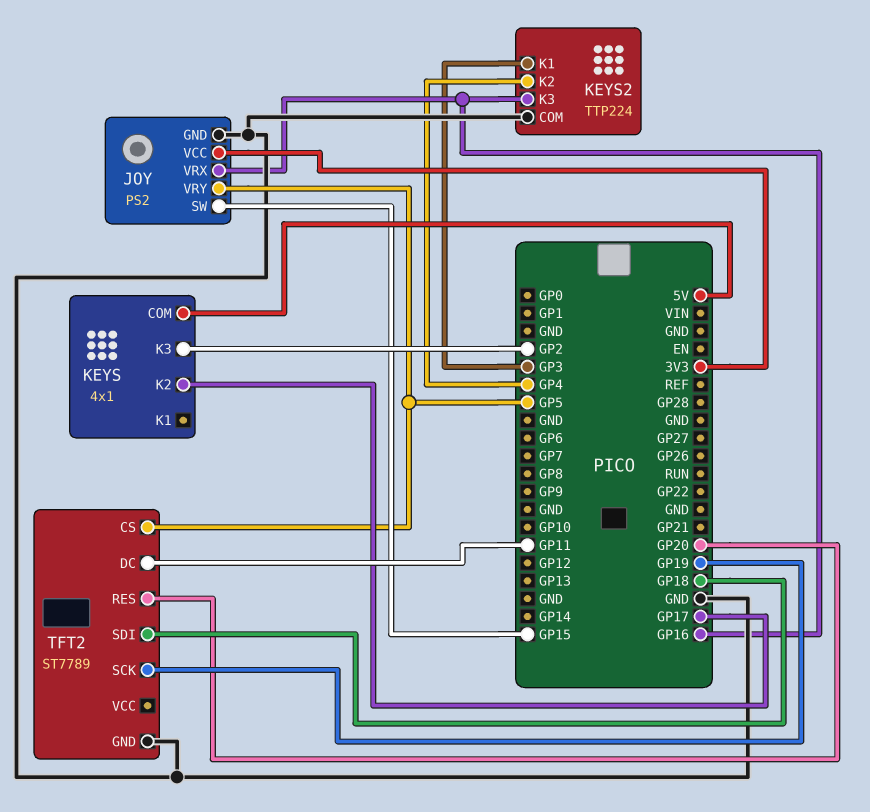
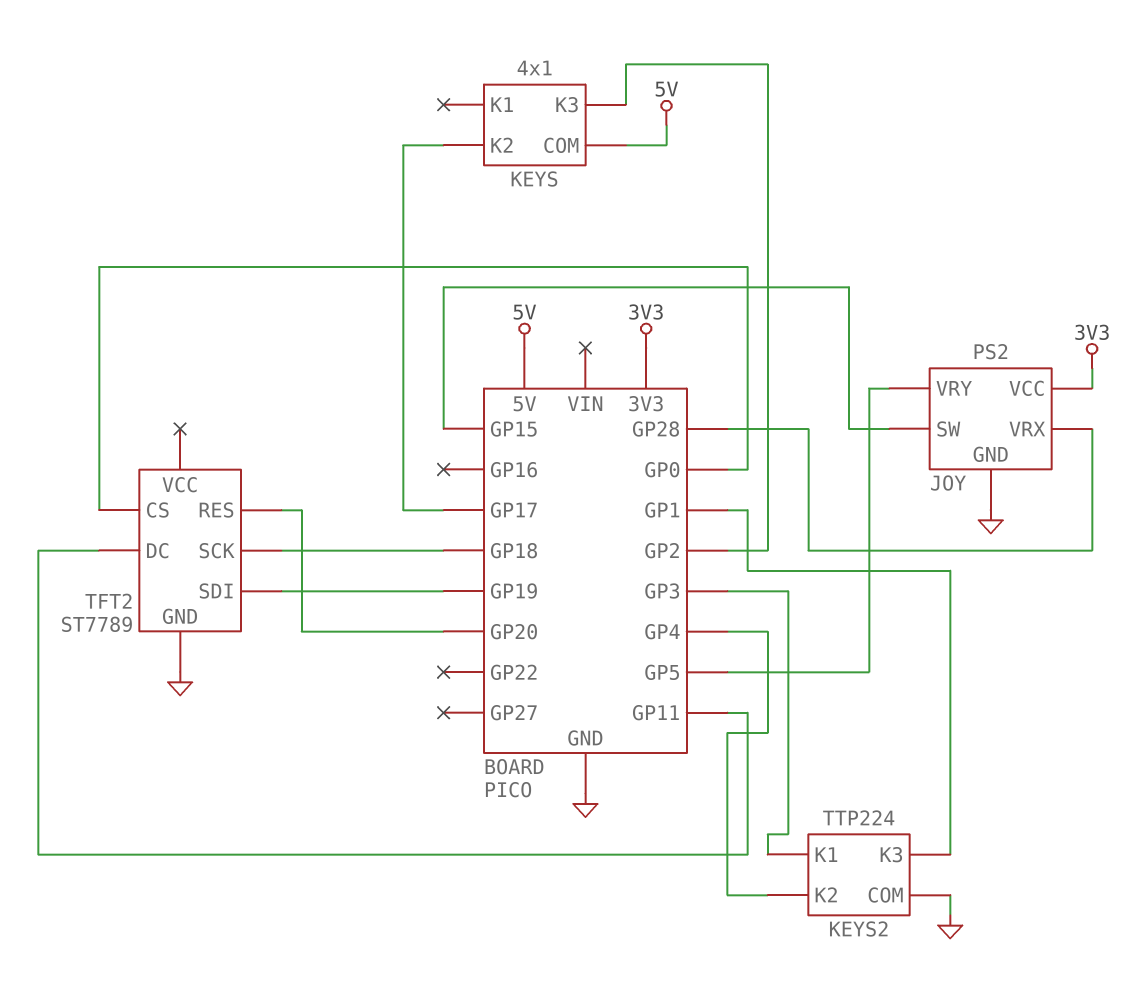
JOY pin VRX: GP16 -> GP28
KEYS2 pin K3: GP16 -> GP1
TFT2 pin CS: GP5 -> GP0
TFT2 pin SCK: GP19 -> GP18
TFT2 pin SDI: GP18 -> GP19

